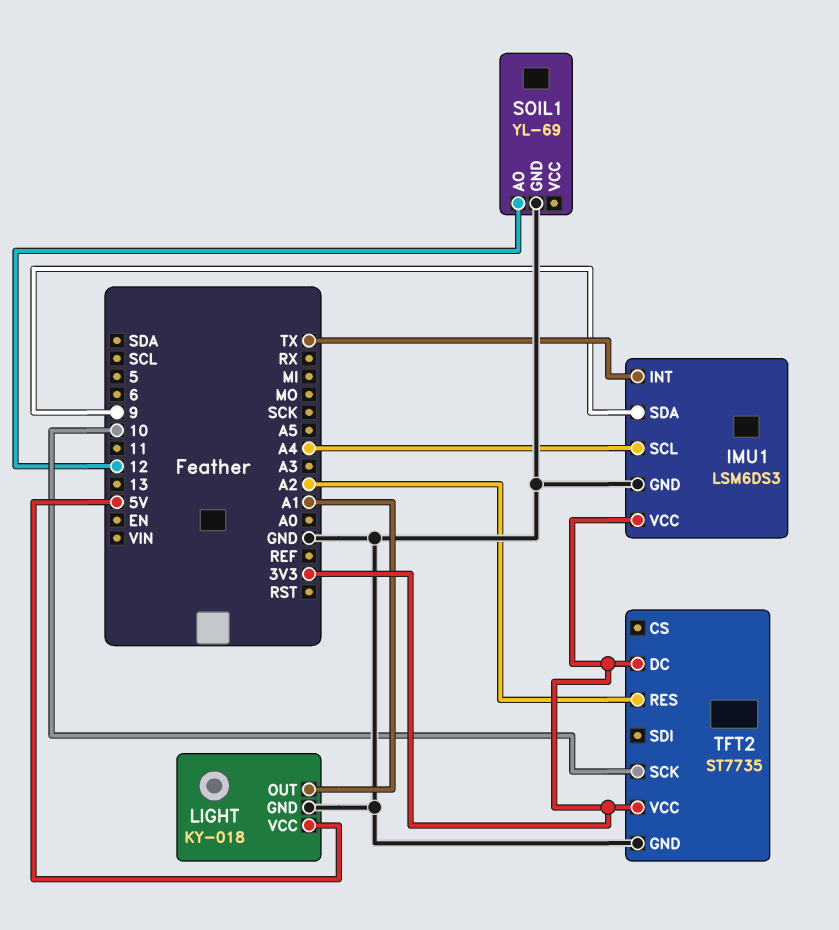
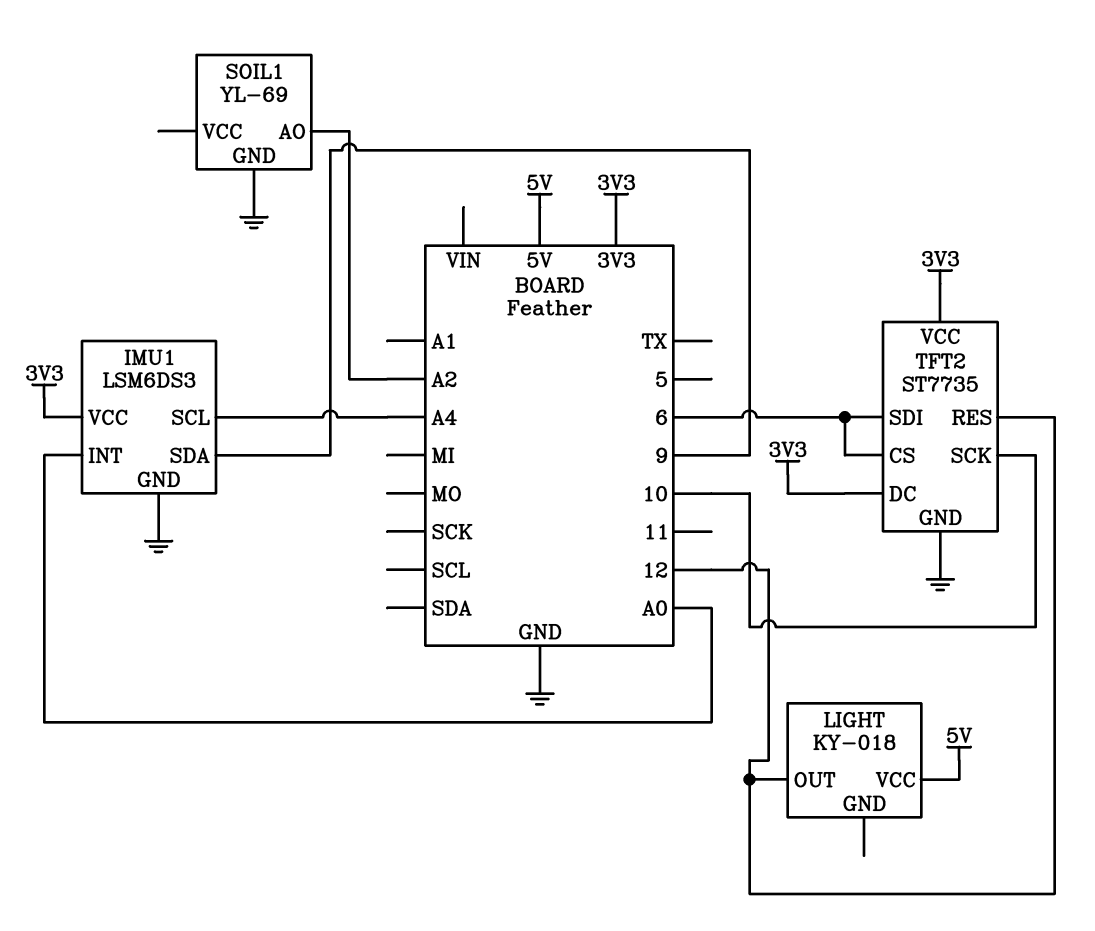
IMU1 pin INT: TX -> A0
LIGHT pin GND: GND -> none
LIGHT pin OUT: A1 -> 12
SOIL1 pin AO: 12 -> A2
TFT2 pin CS: none -> 6
TFT2 pin RES: A2 -> 12
TFT2 pin SDI: none -> 6

